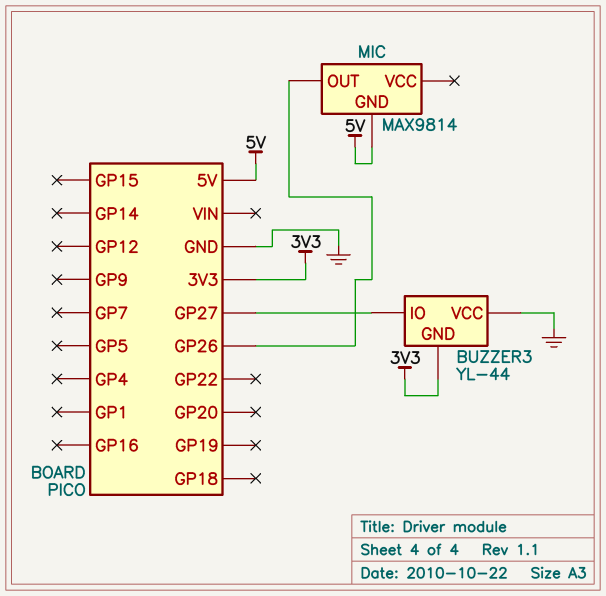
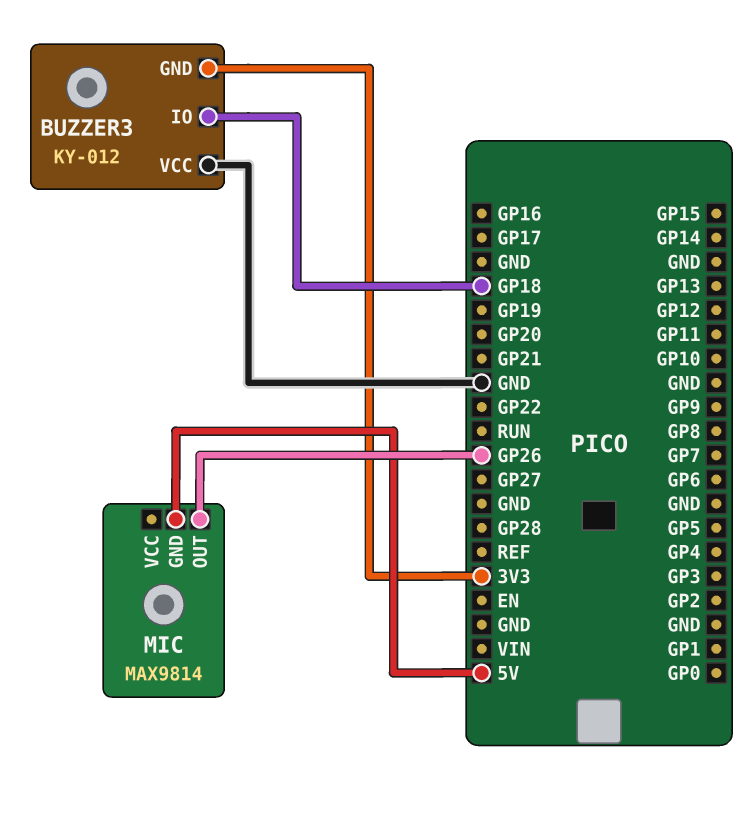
BUZZER3: YL-44 -> KY-012
BUZZER3 pin IO: GP27 -> GP18

